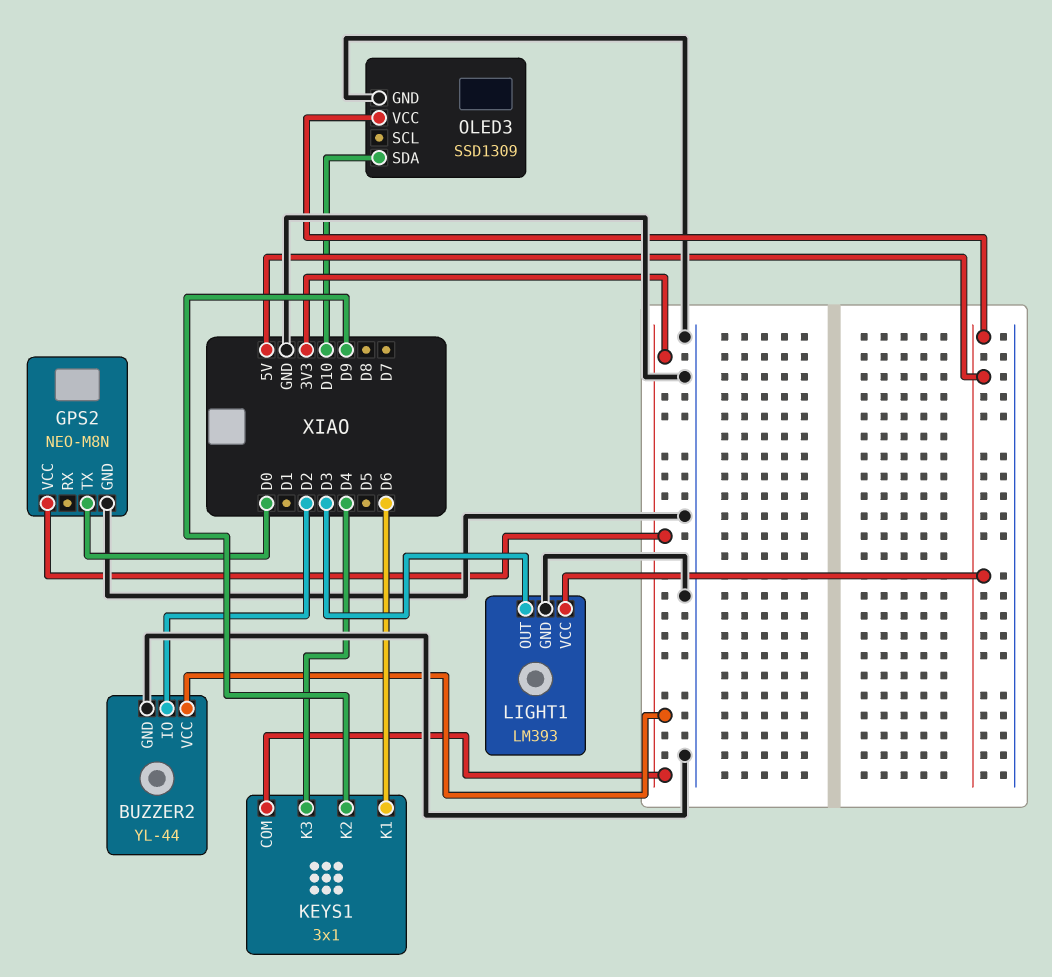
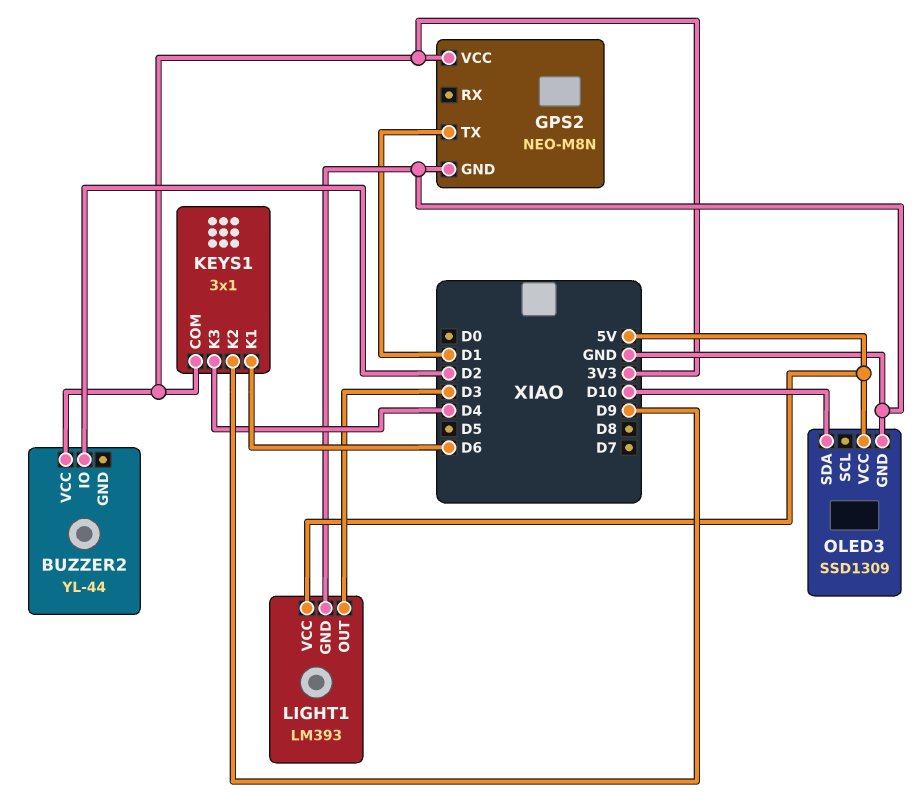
BUZZER2 pin GND: GND -> none
GPS2 pin TX: D0 -> D1

